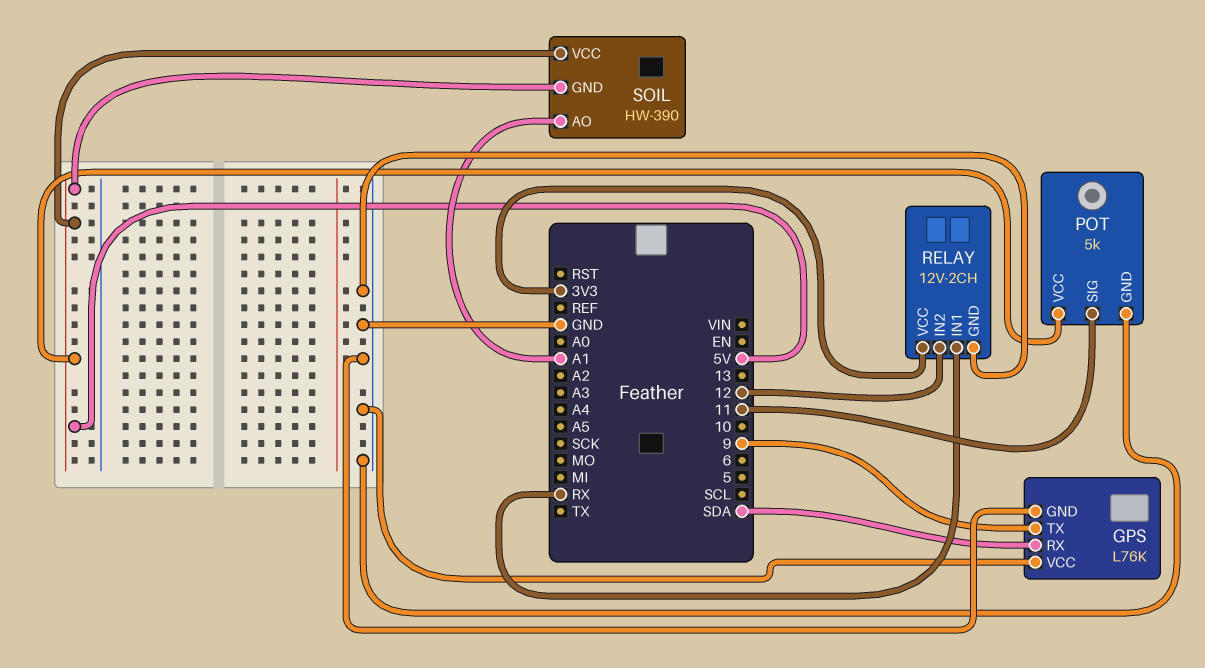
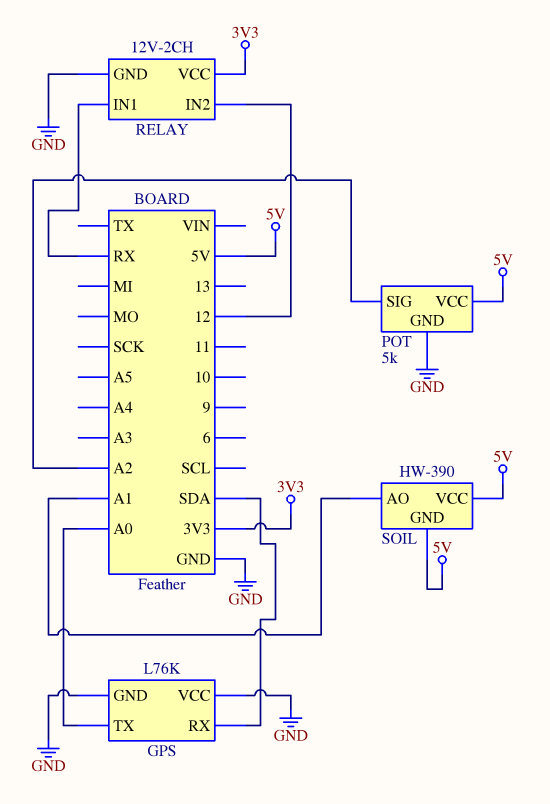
GPS pin TX: 9 -> A0
POT pin SIG: 11 -> A2

